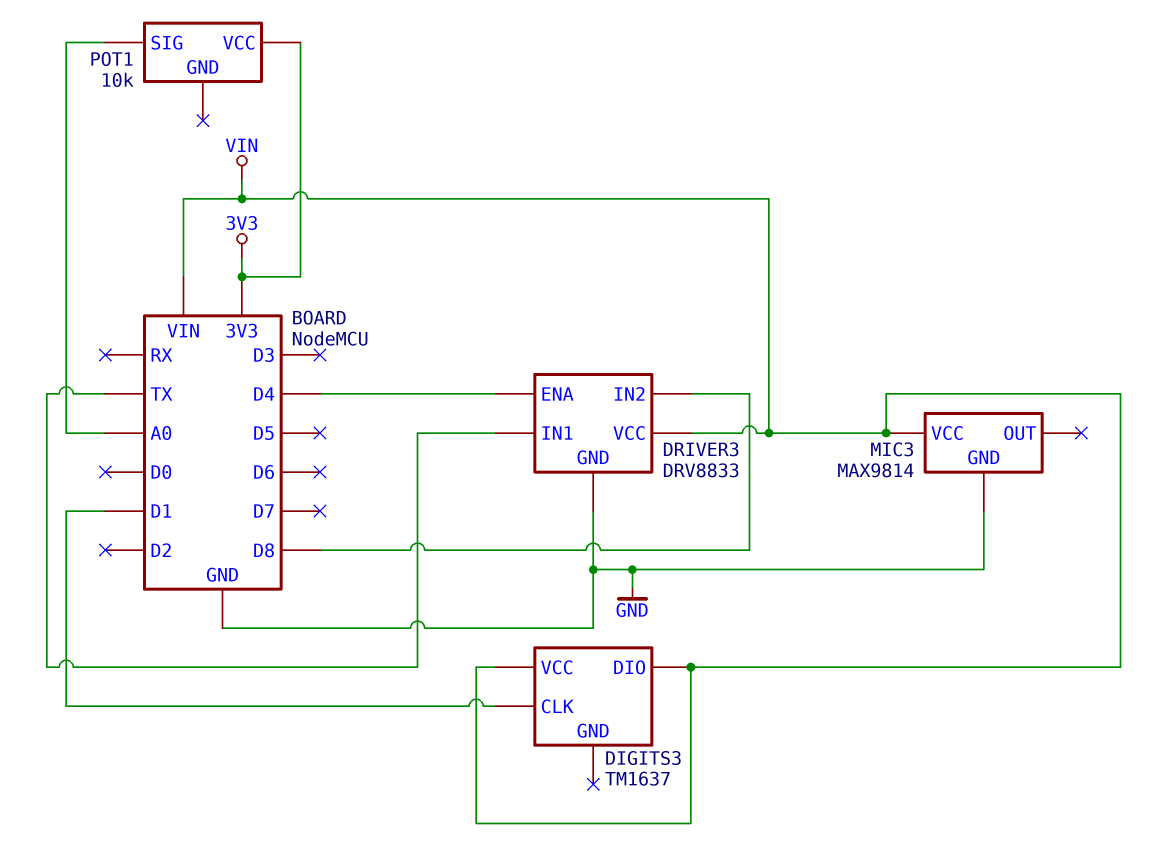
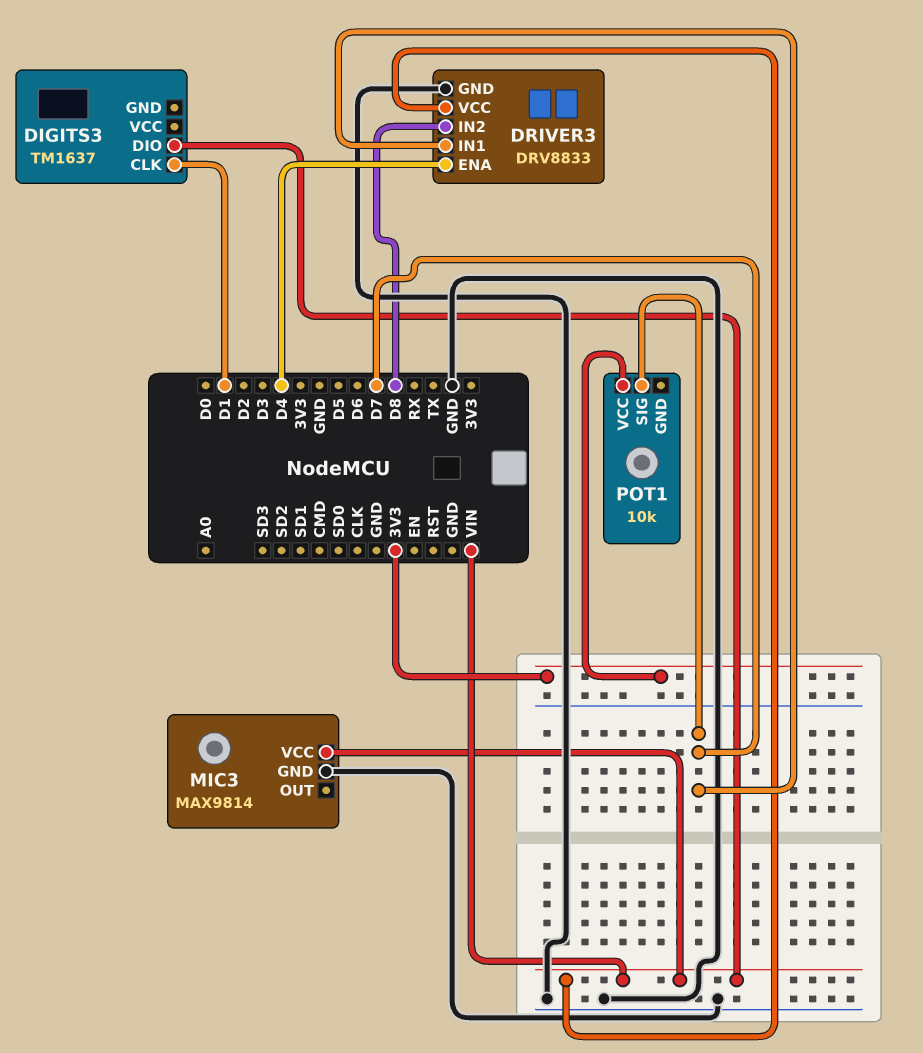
DIGITS3 pin VCC: VIN -> none
DRIVER3 pin IN1: TX -> D7
POT1 pin SIG: A0 -> D7

